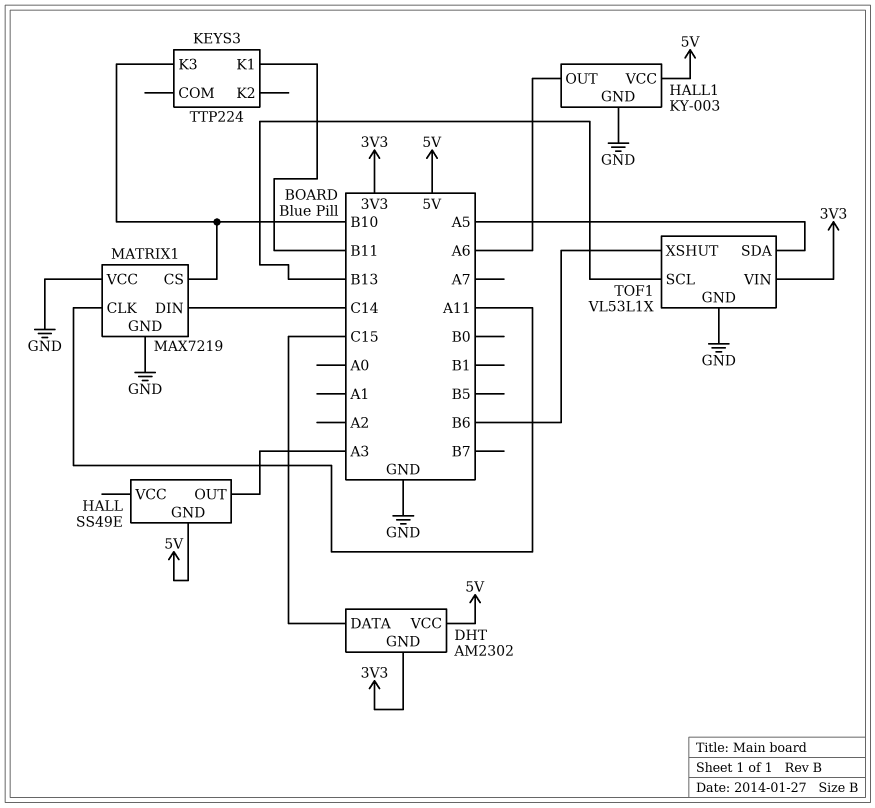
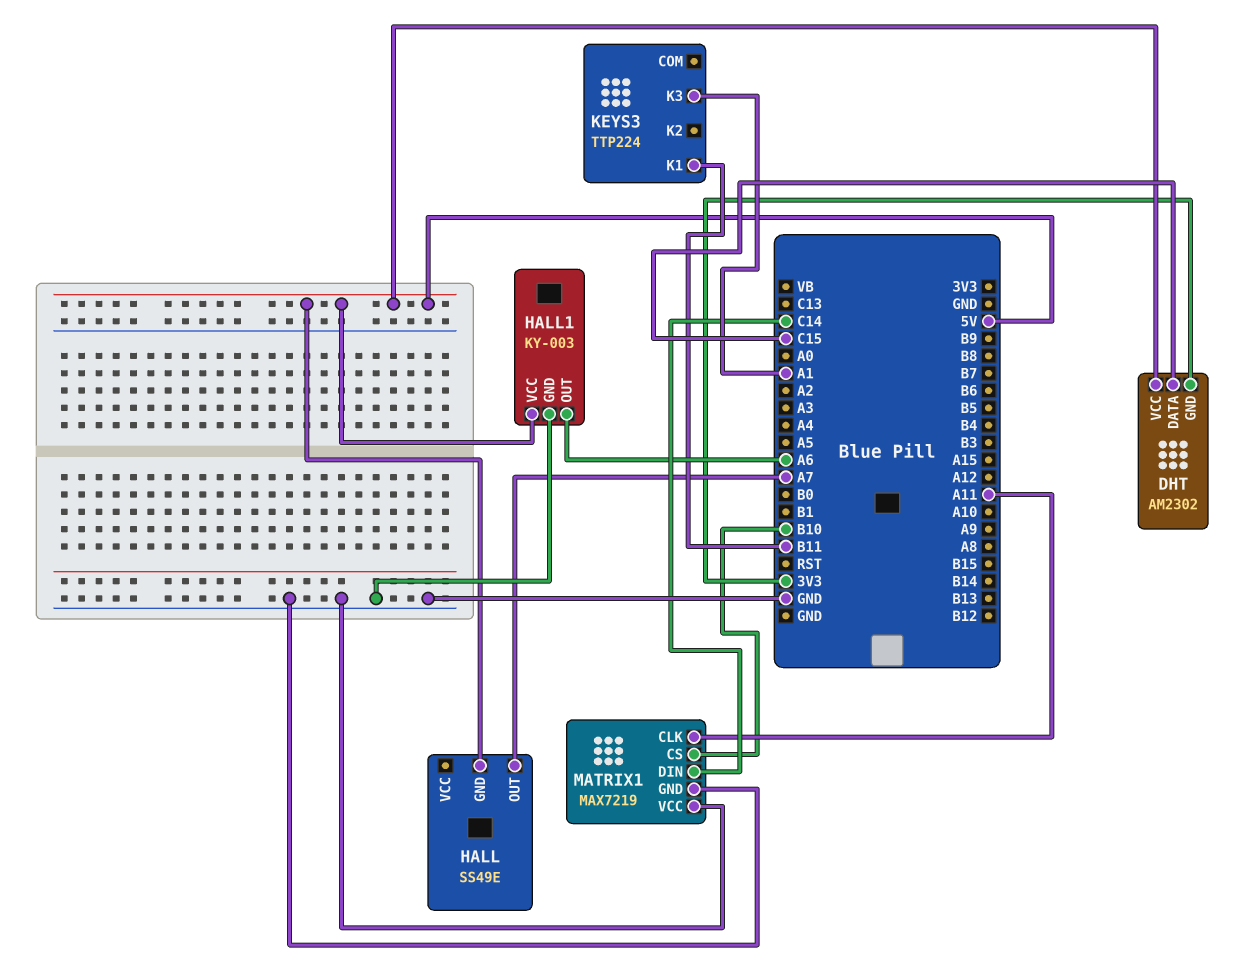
HALL pin OUT: A3 -> A7
KEYS3 pin K3: B10 -> A1
TOF1: VL53L1X -> none
TOF1 pin GND: GND -> none
TOF1 pin SCL: B13 -> none
TOF1 pin SDA: A5 -> none
TOF1 pin VIN: 3V3 -> none
TOF1 pin XSHUT: B6 -> none

